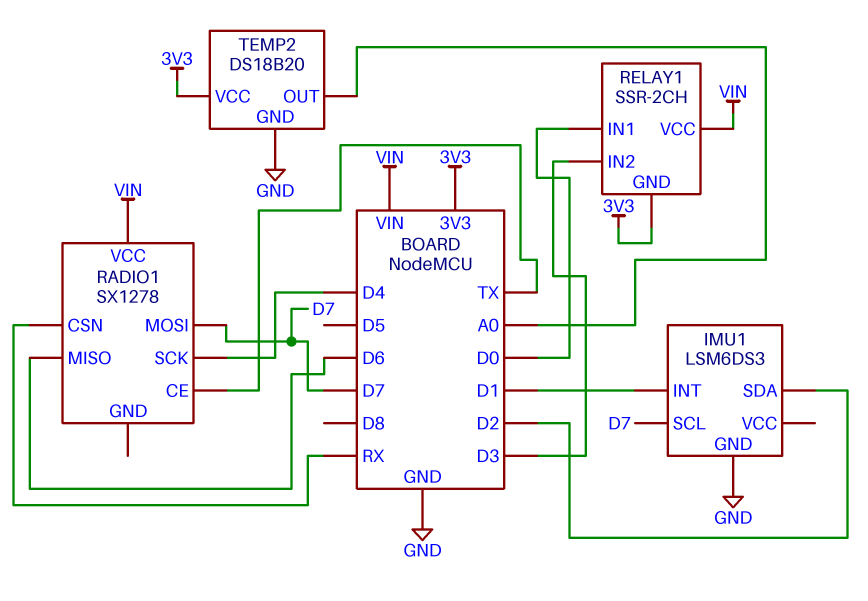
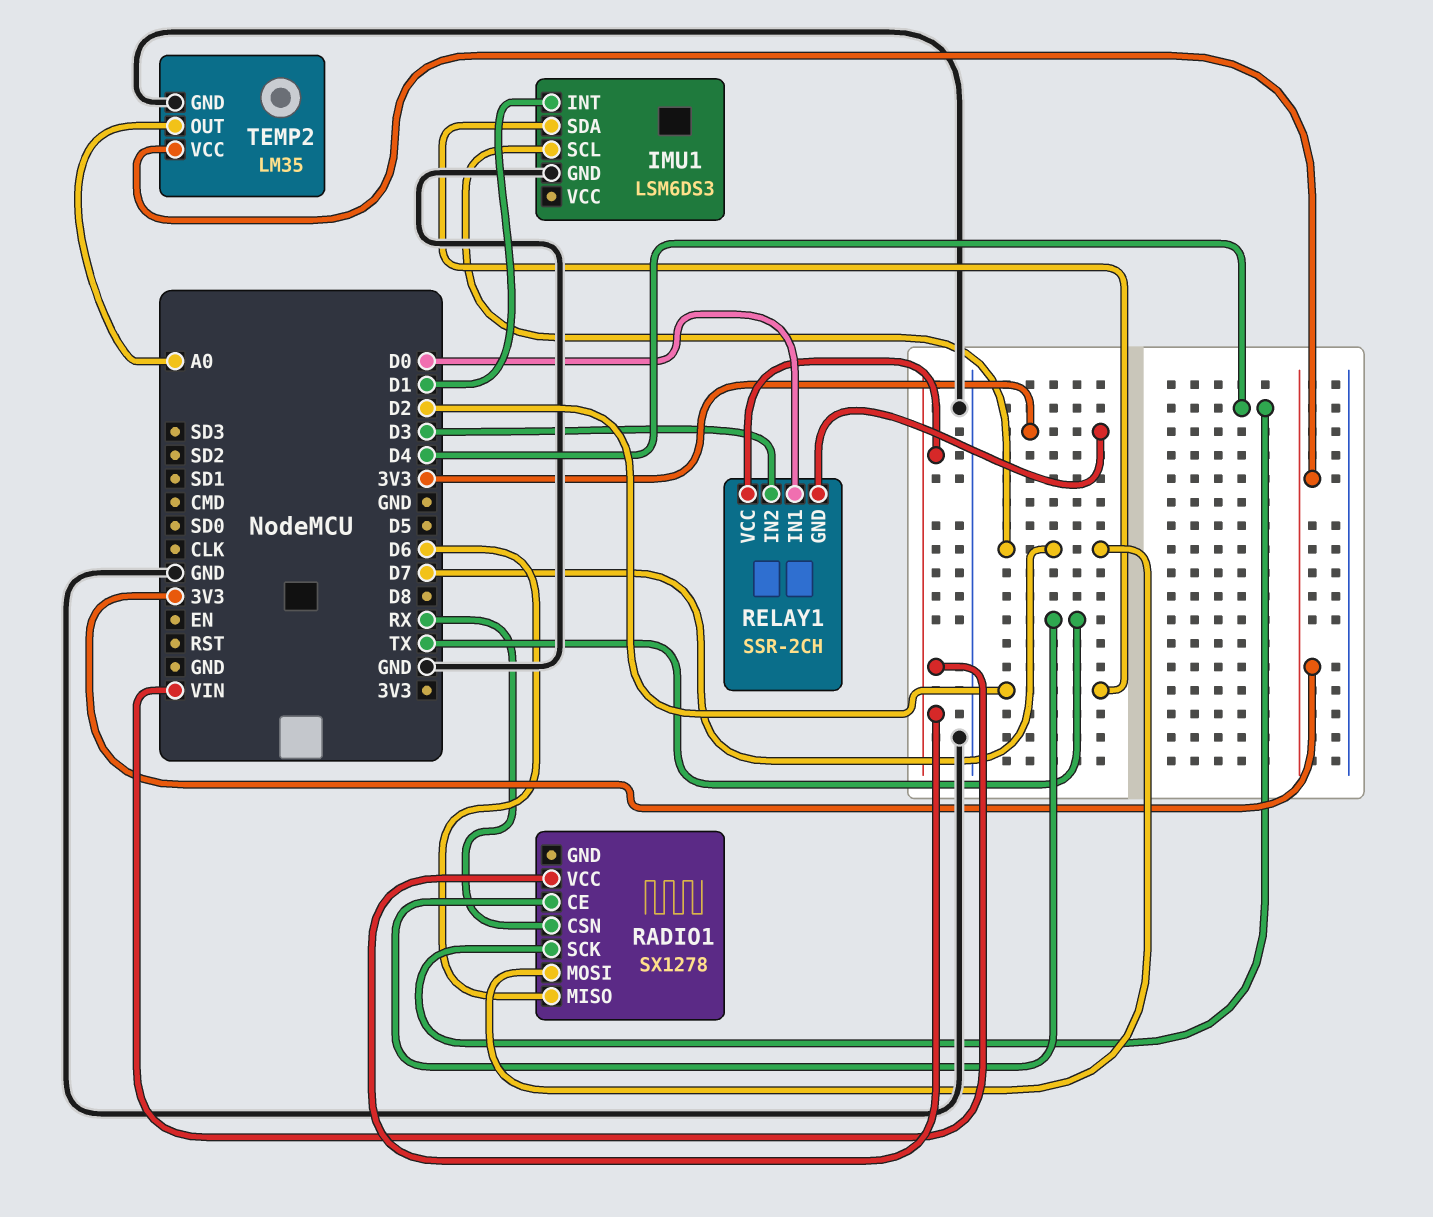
TEMP2: DS18B20 -> LM35

